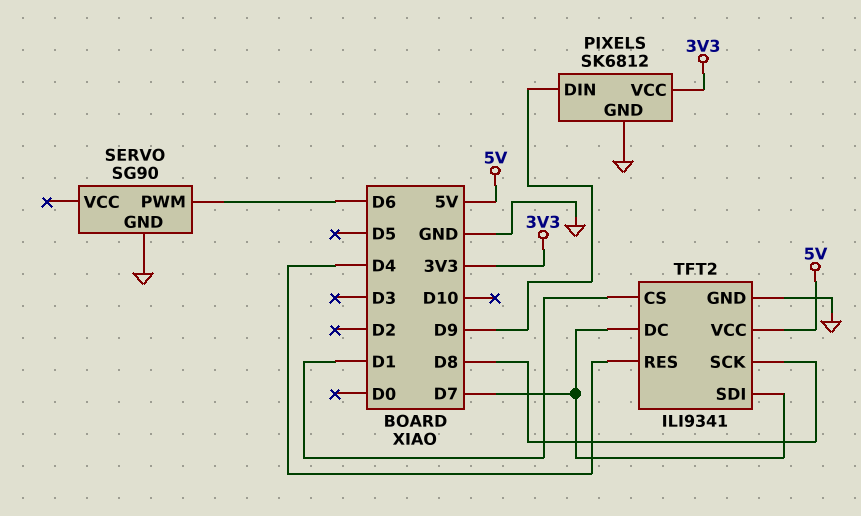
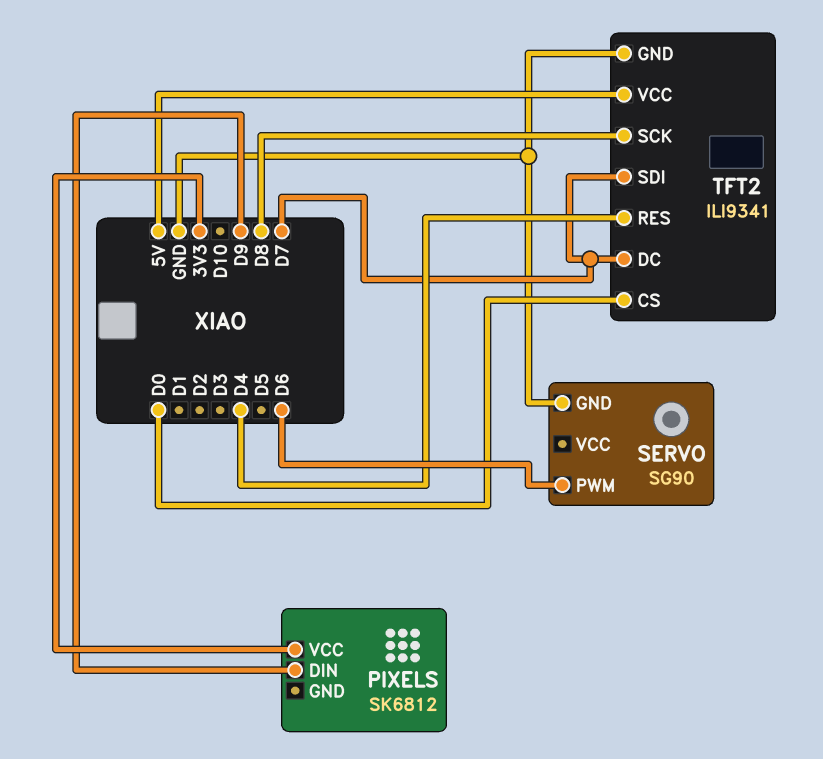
PIXELS pin GND: GND -> none
TFT2 pin CS: D1 -> D0

